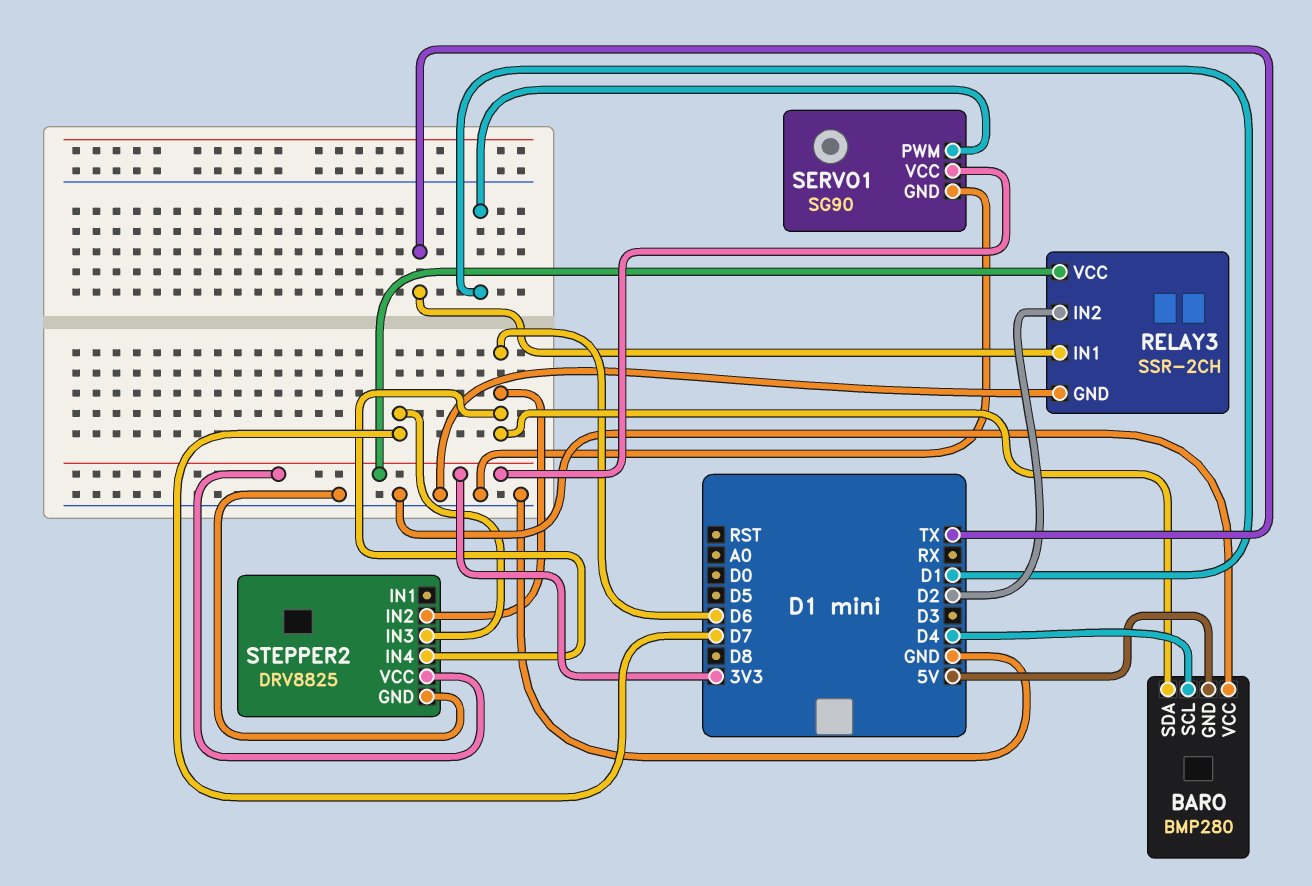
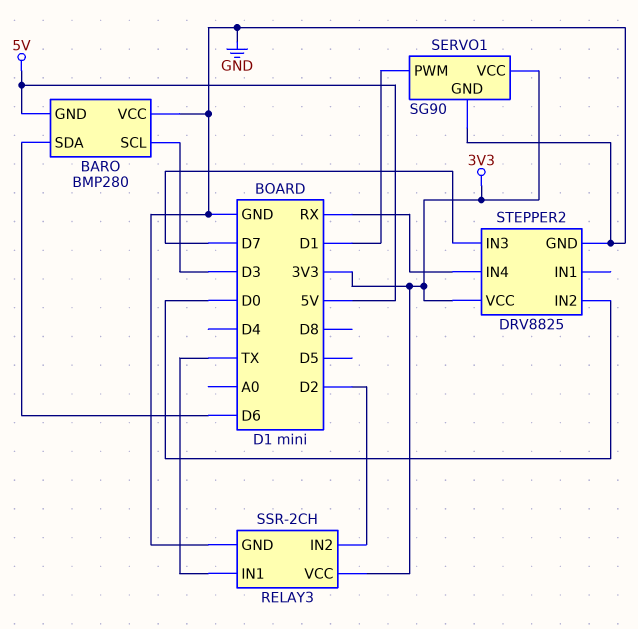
BARO pin SCL: D4 -> D3
STEPPER2 pin IN2: D6 -> D0
STEPPER2 pin IN4: D6 -> RX

